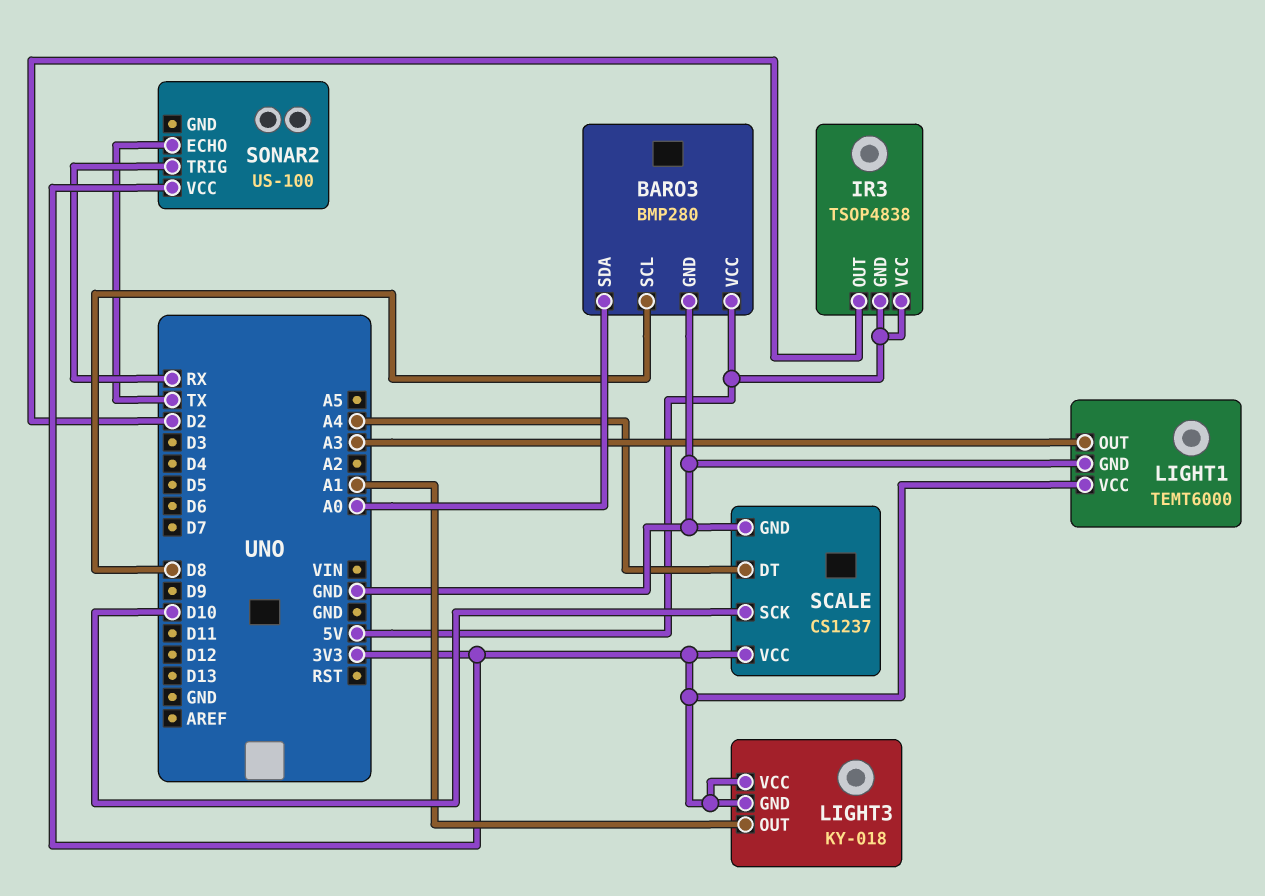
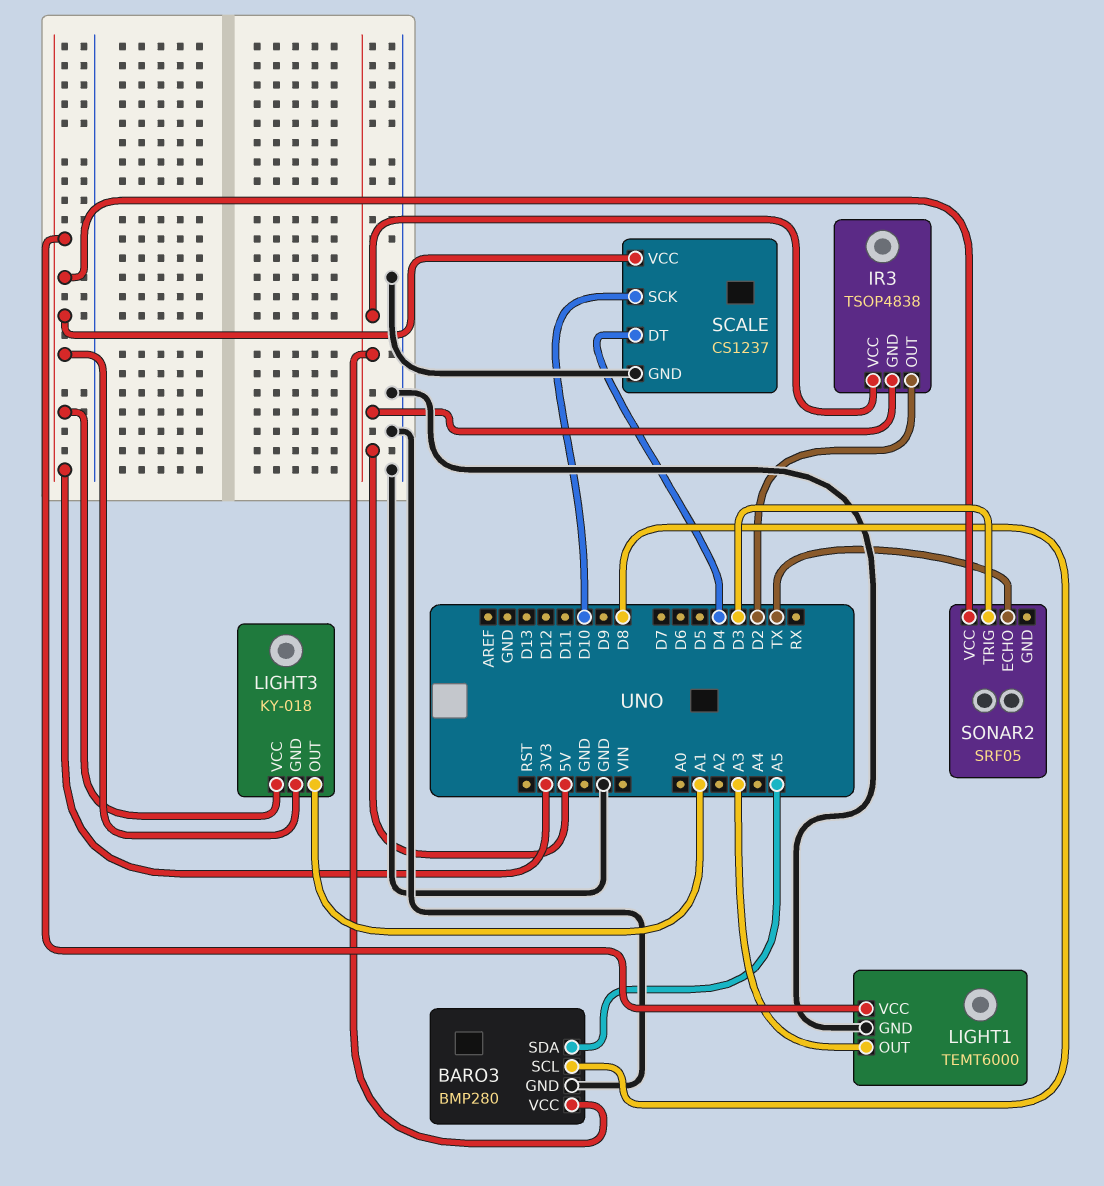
BARO3 pin SDA: A0 -> A5
SCALE pin DT: A4 -> D4
SONAR2: US-100 -> SRF05
SONAR2 pin TRIG: RX -> D3

